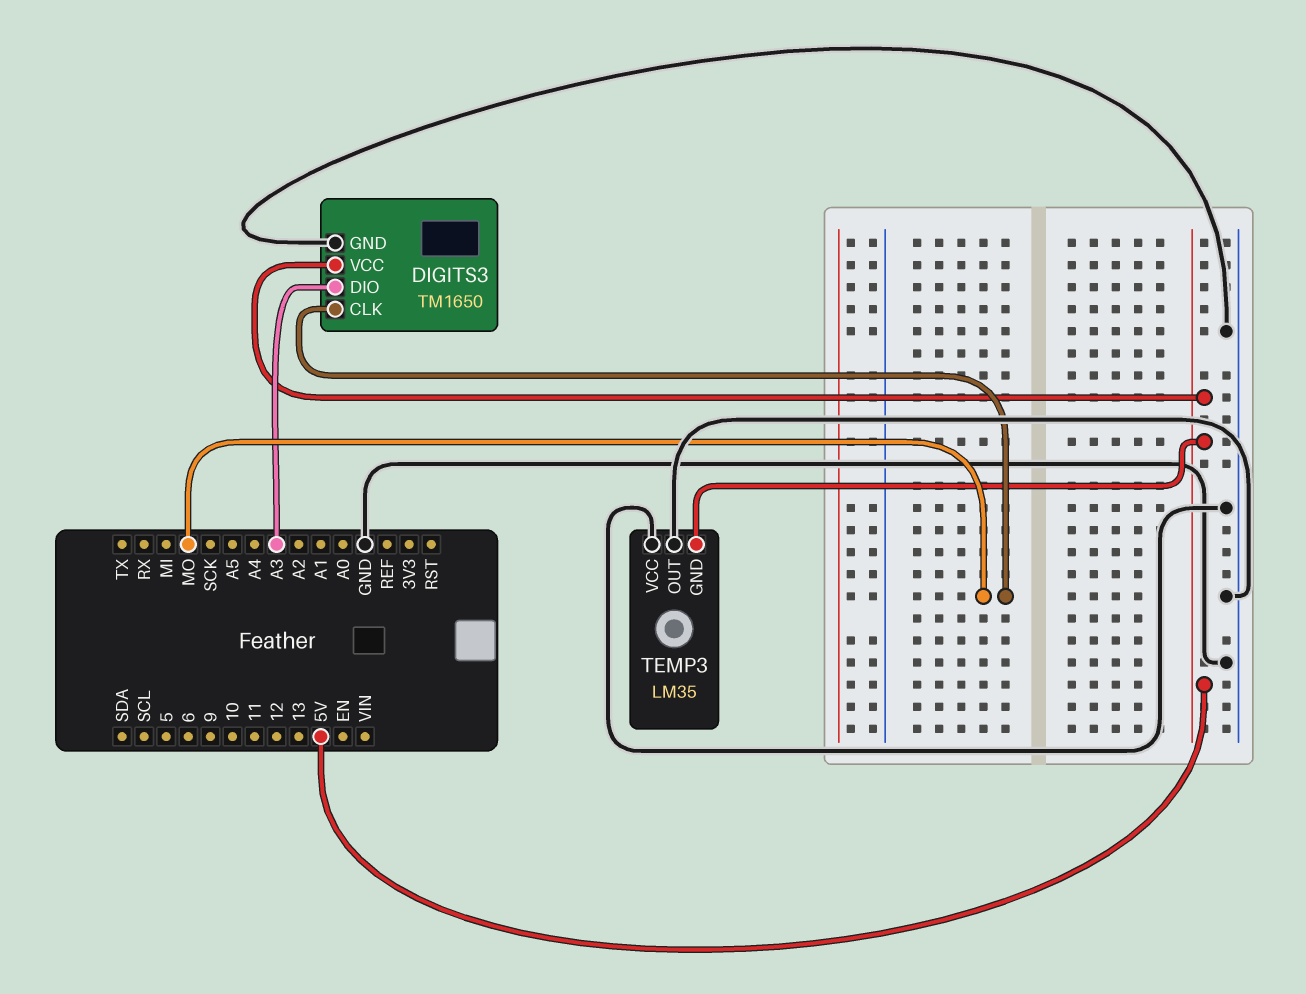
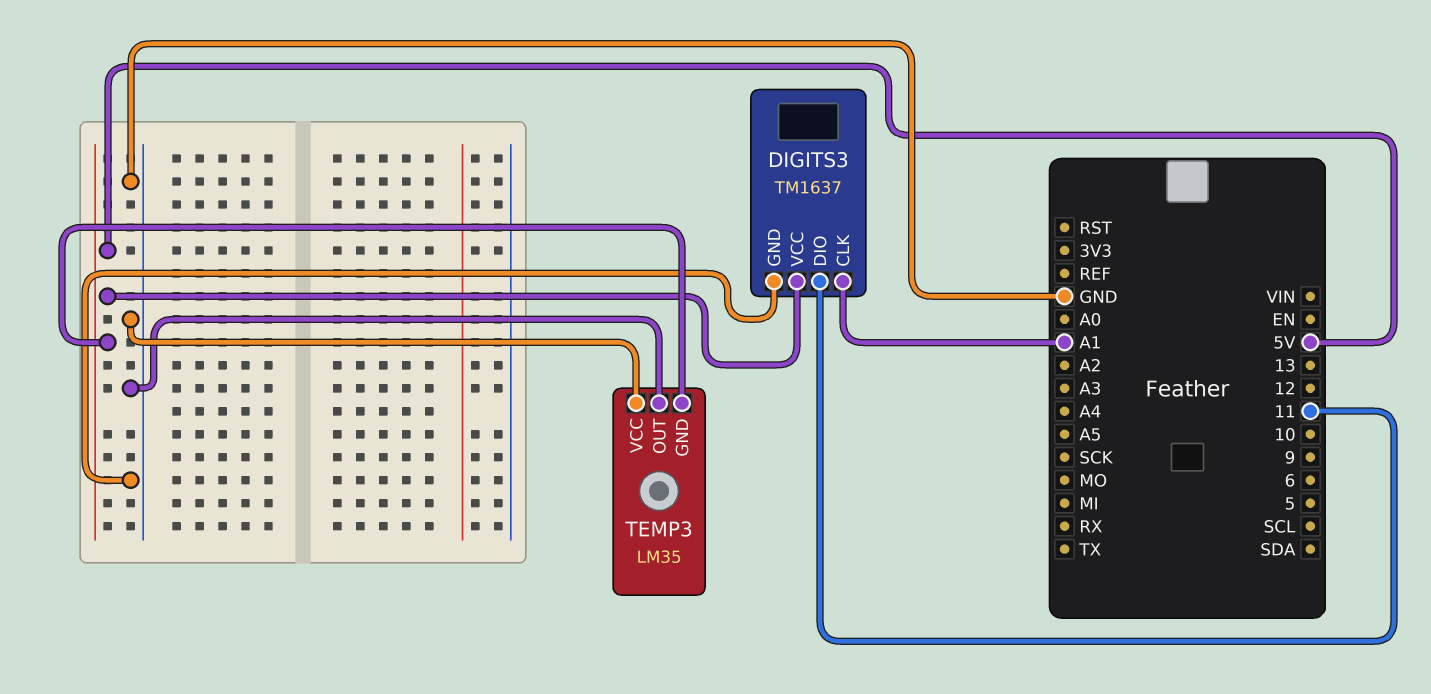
DIGITS3: TM1650 -> TM1637
DIGITS3 pin CLK: MO -> A1
DIGITS3 pin DIO: A3 -> 11

